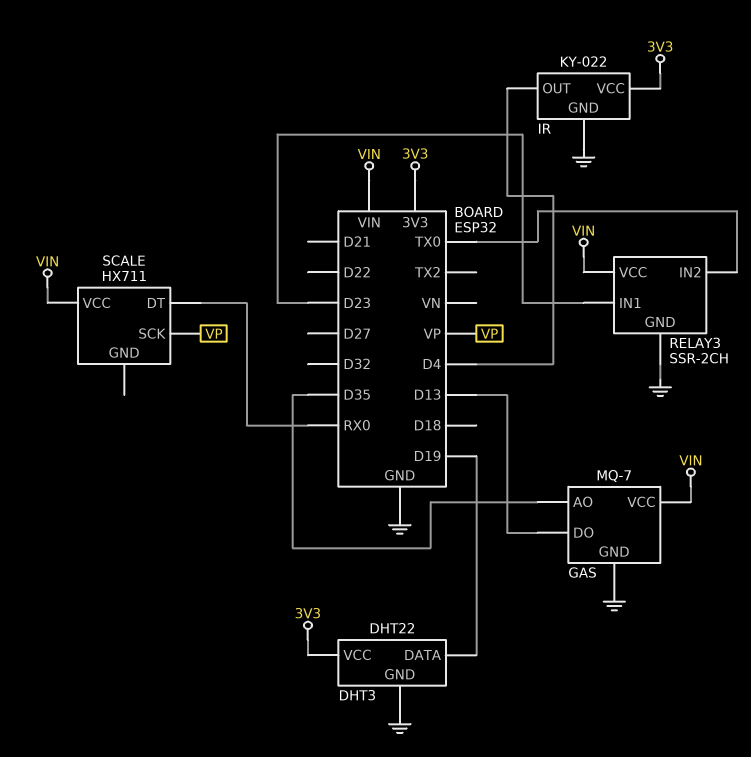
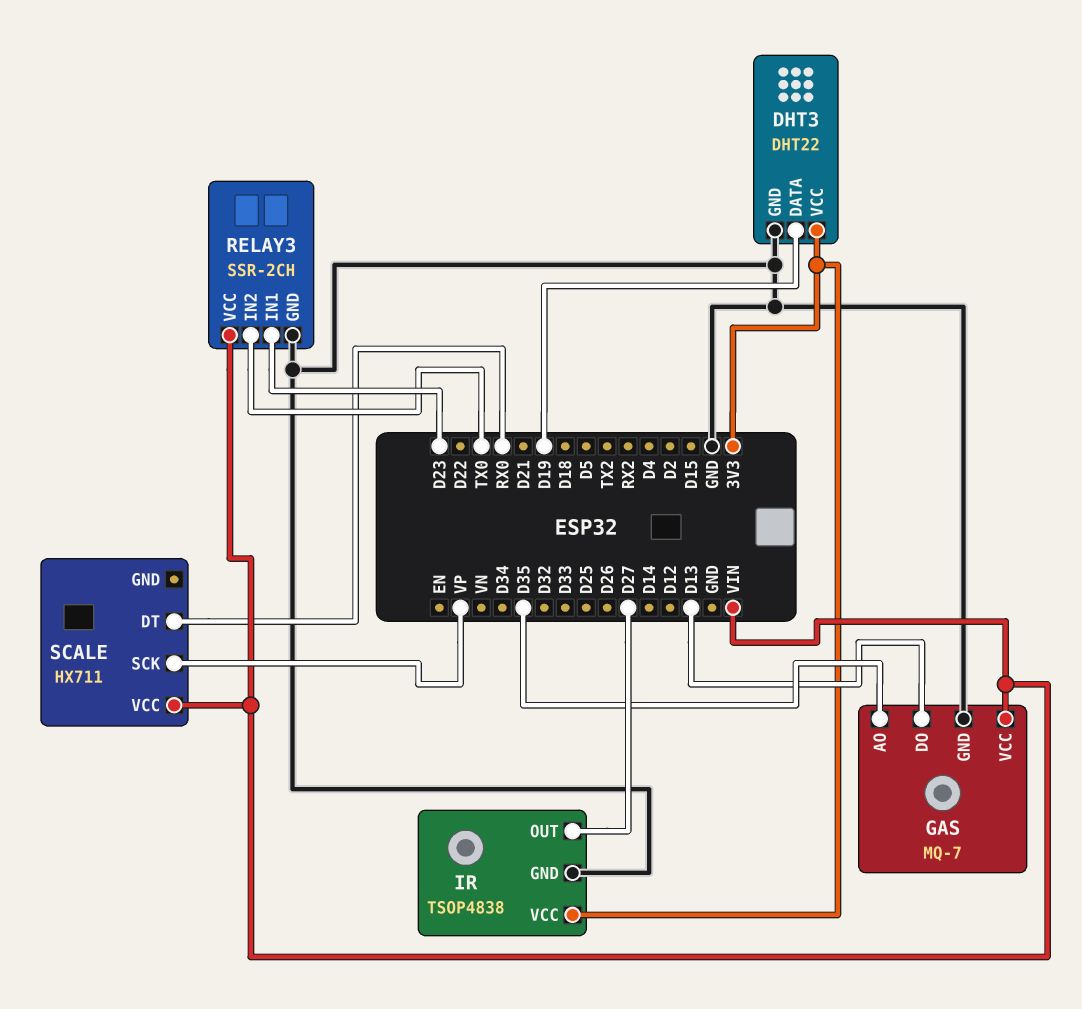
IR: KY-022 -> TSOP4838
IR pin OUT: D4 -> D27

